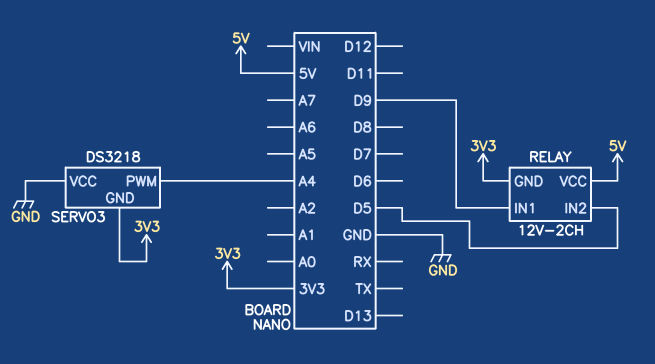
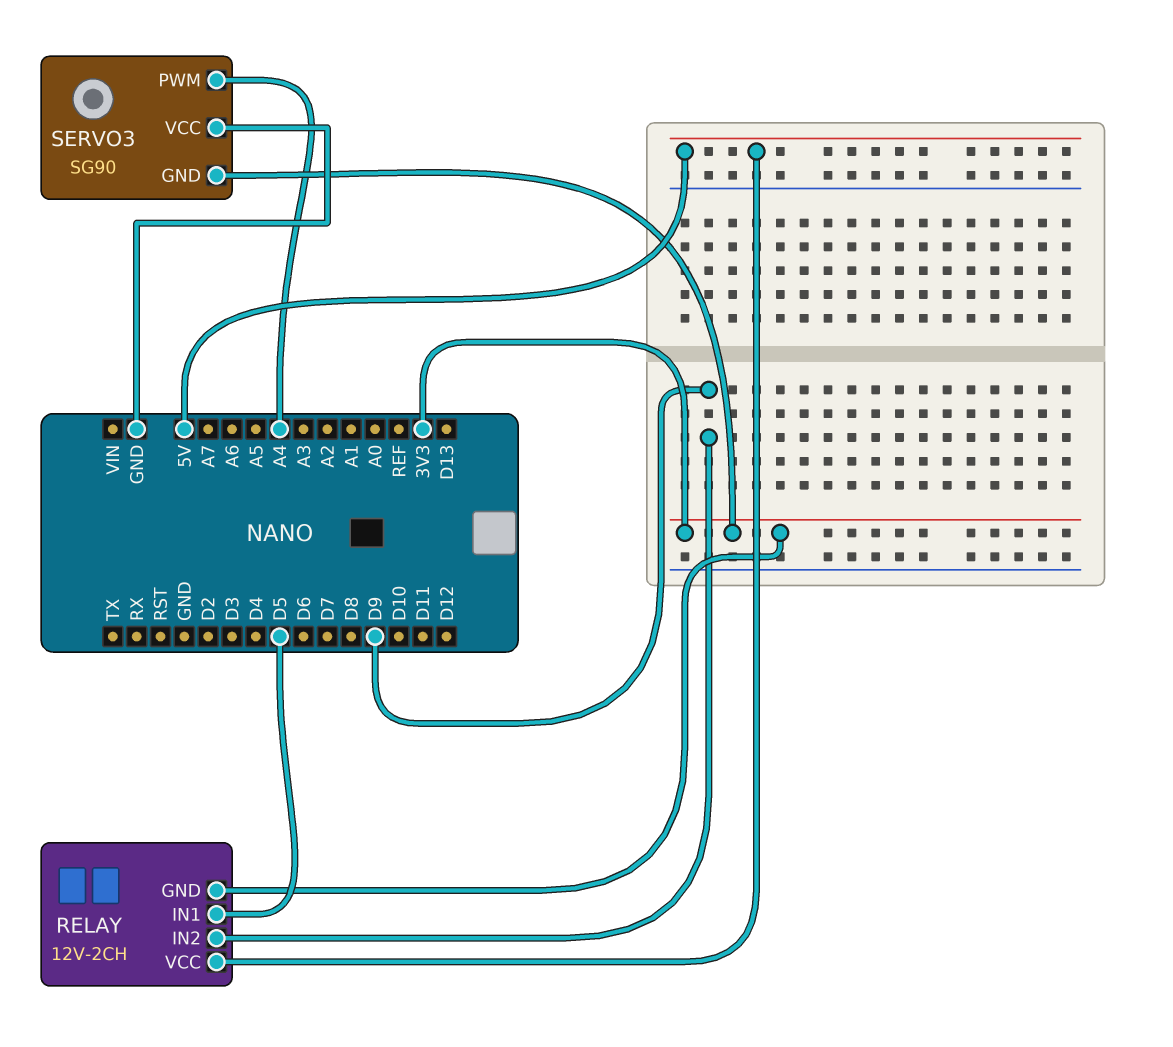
RELAY pin IN1: D9 -> D5
RELAY pin IN2: D5 -> D9
SERVO3: DS3218 -> SG90

